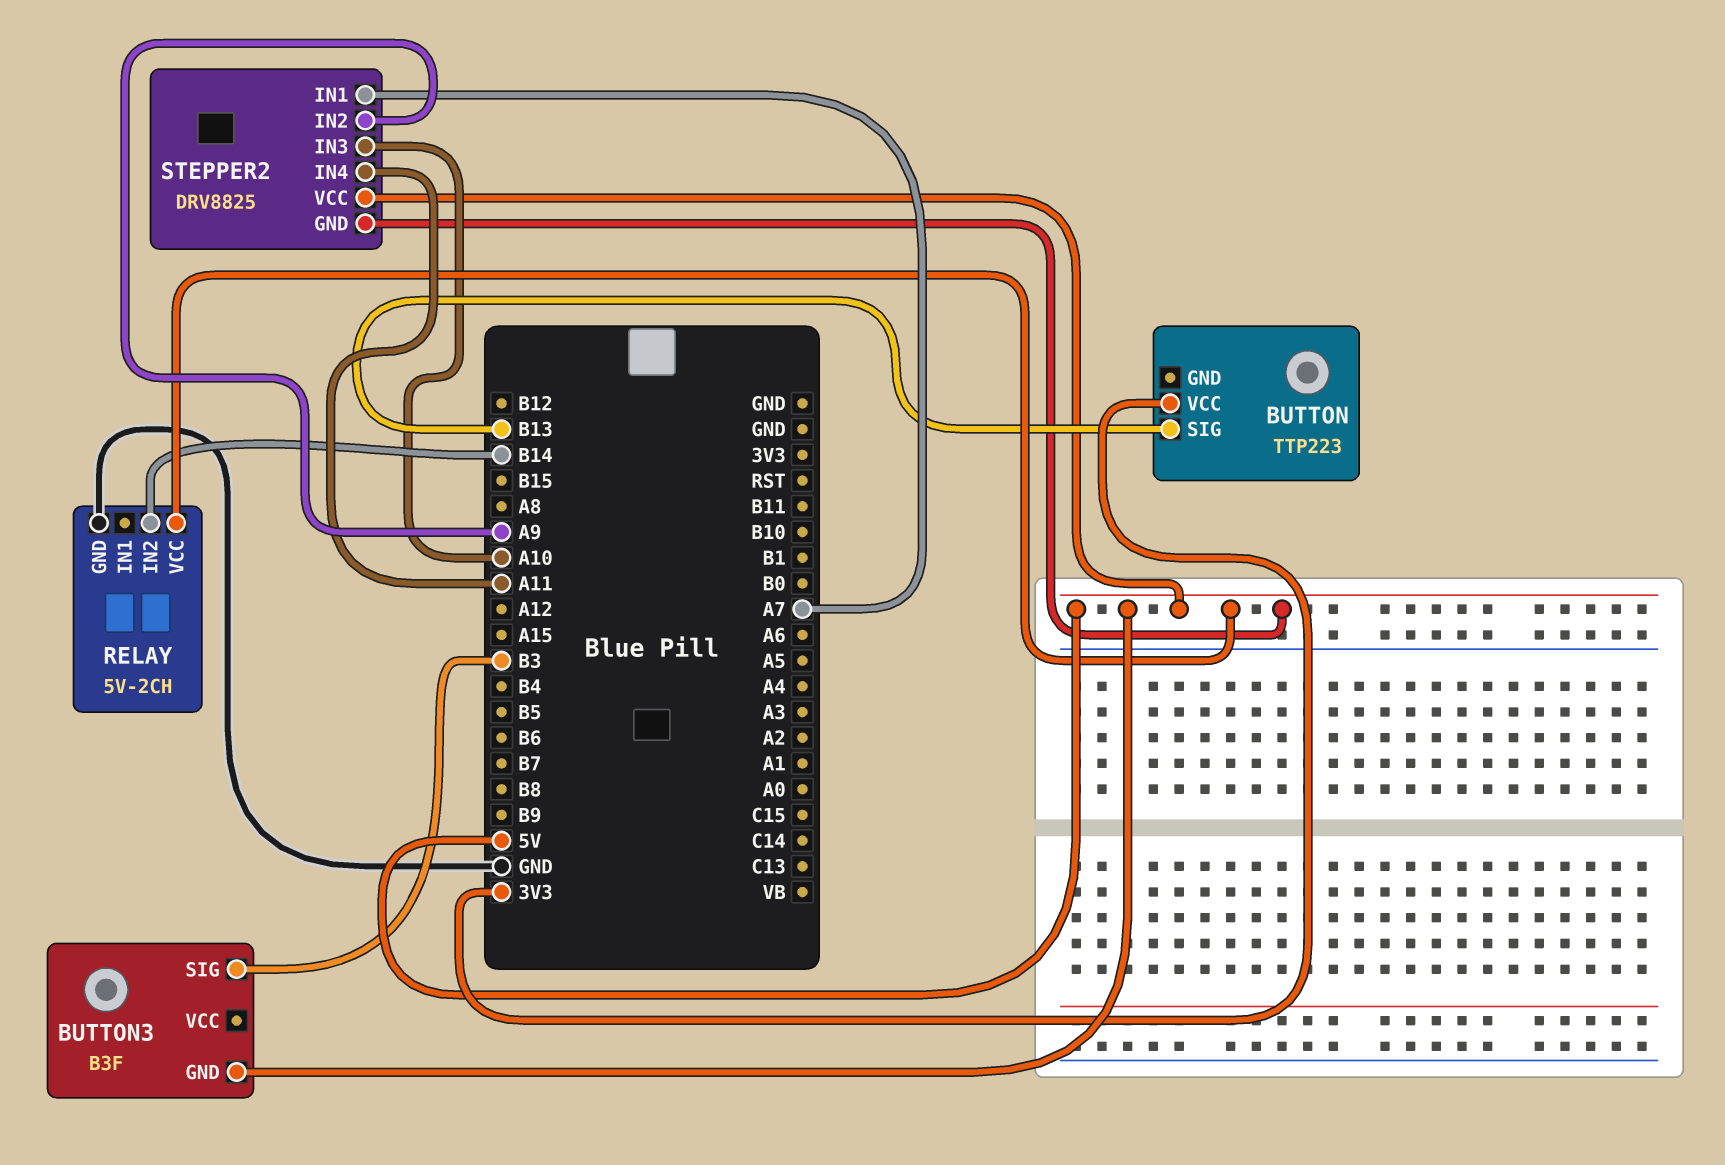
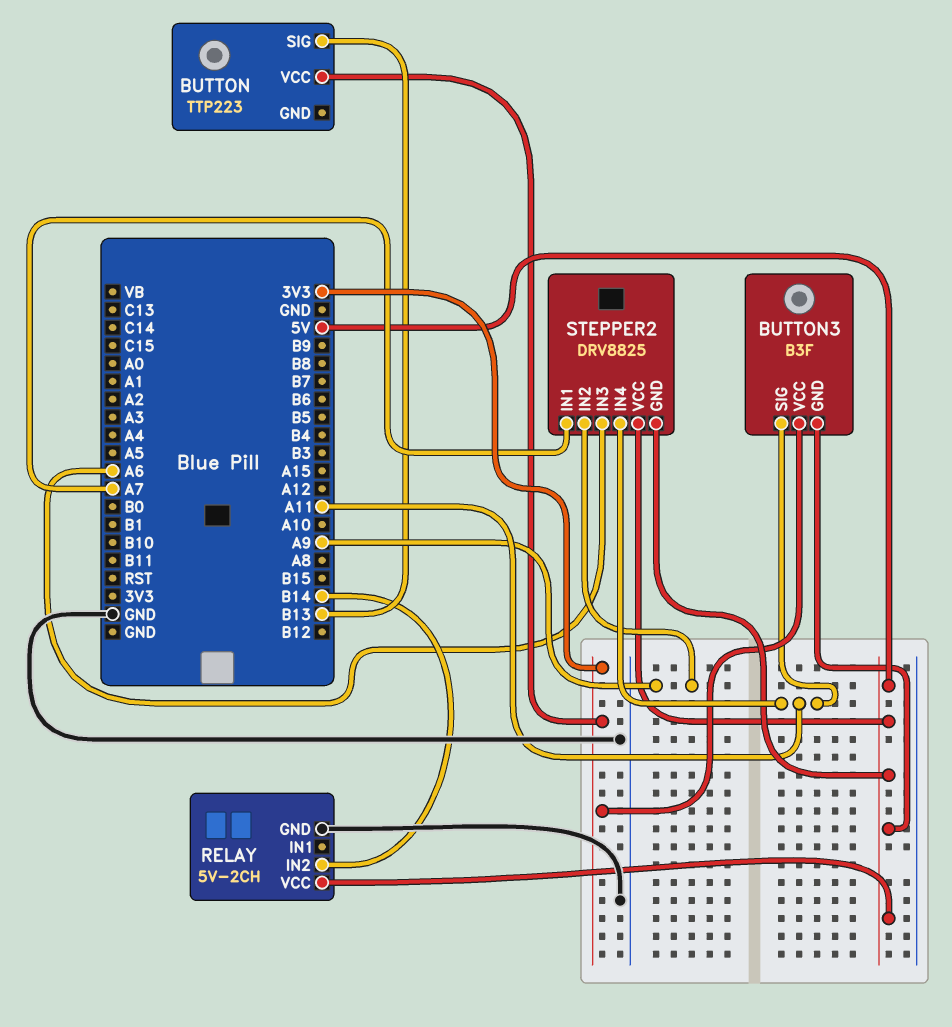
BUTTON3 pin SIG: B3 -> A11
BUTTON3 pin VCC: none -> 3V3
STEPPER2 pin IN3: A10 -> A6

